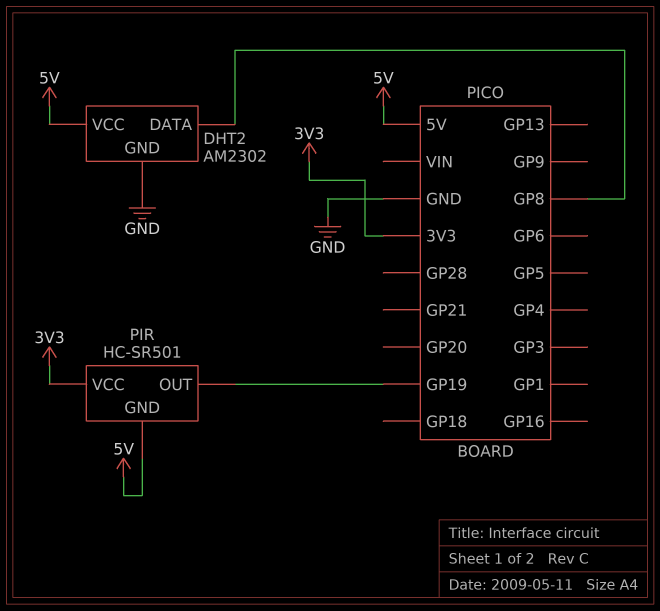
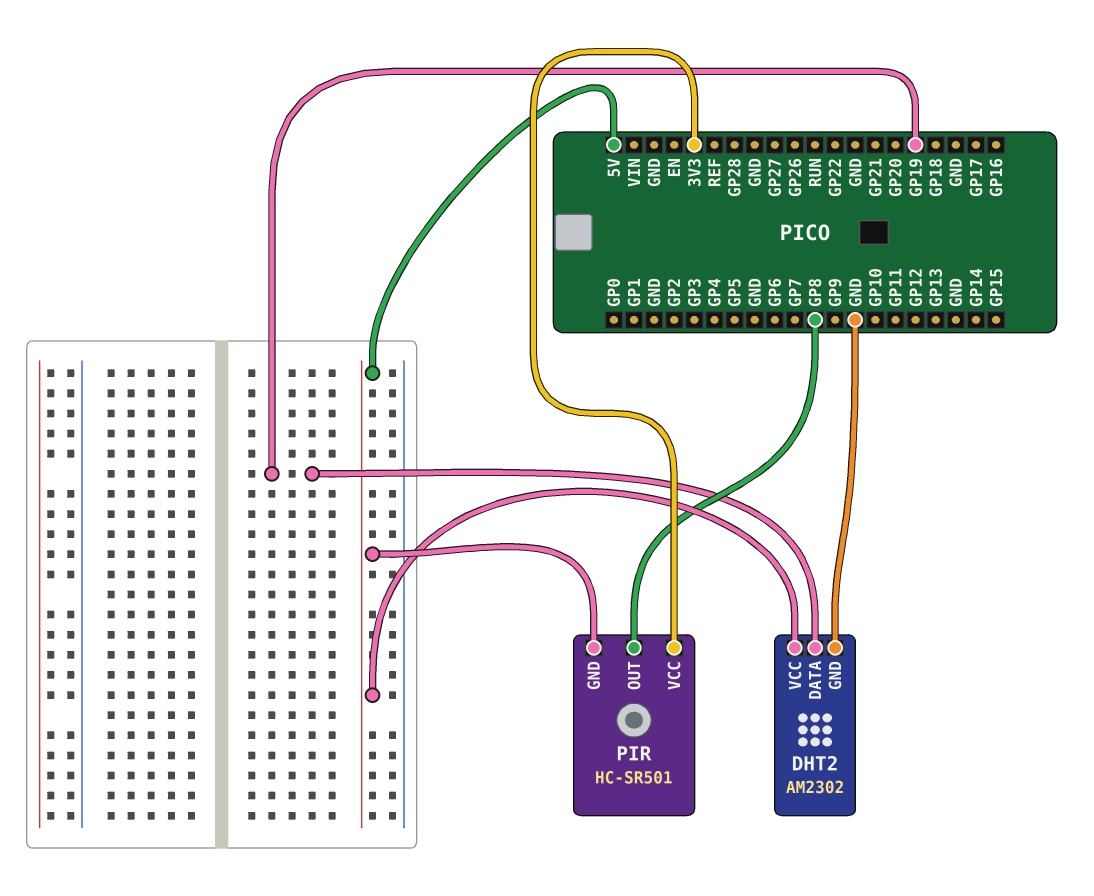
DHT2 pin DATA: GP8 -> GP19
PIR pin OUT: GP19 -> GP8

